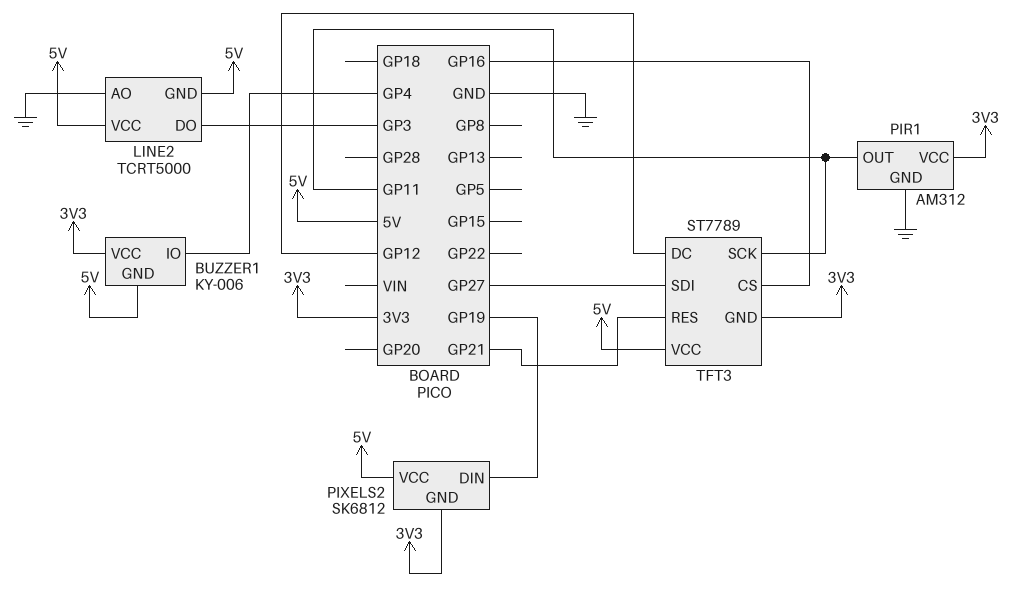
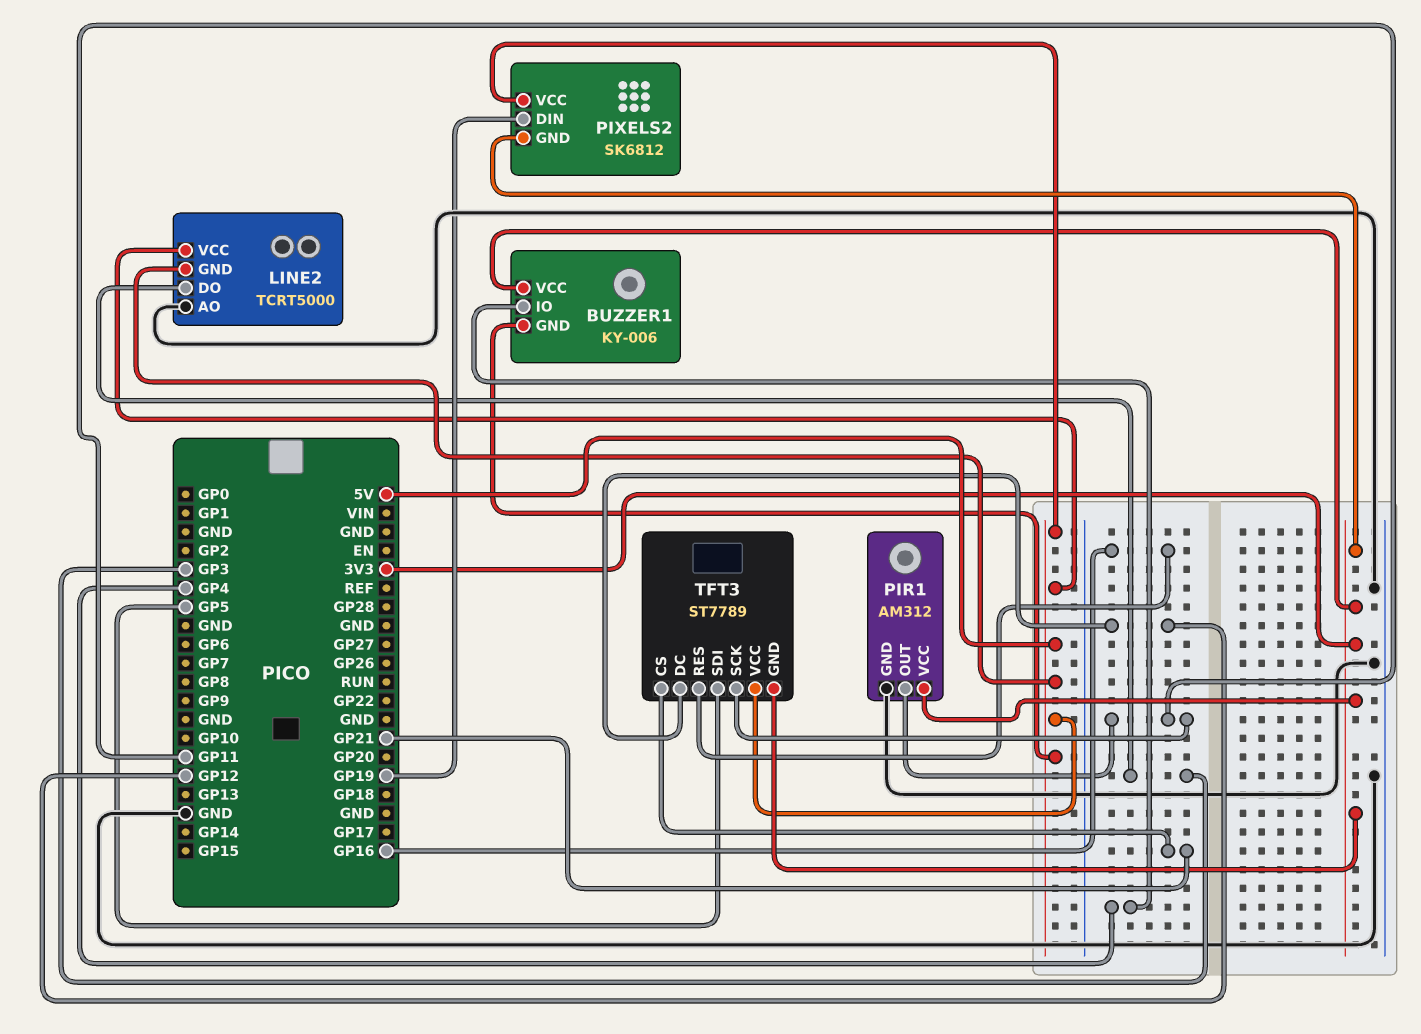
TFT3 pin CS: GP16 -> GP21
TFT3 pin RES: GP21 -> GP16
TFT3 pin SDI: GP27 -> GP5

